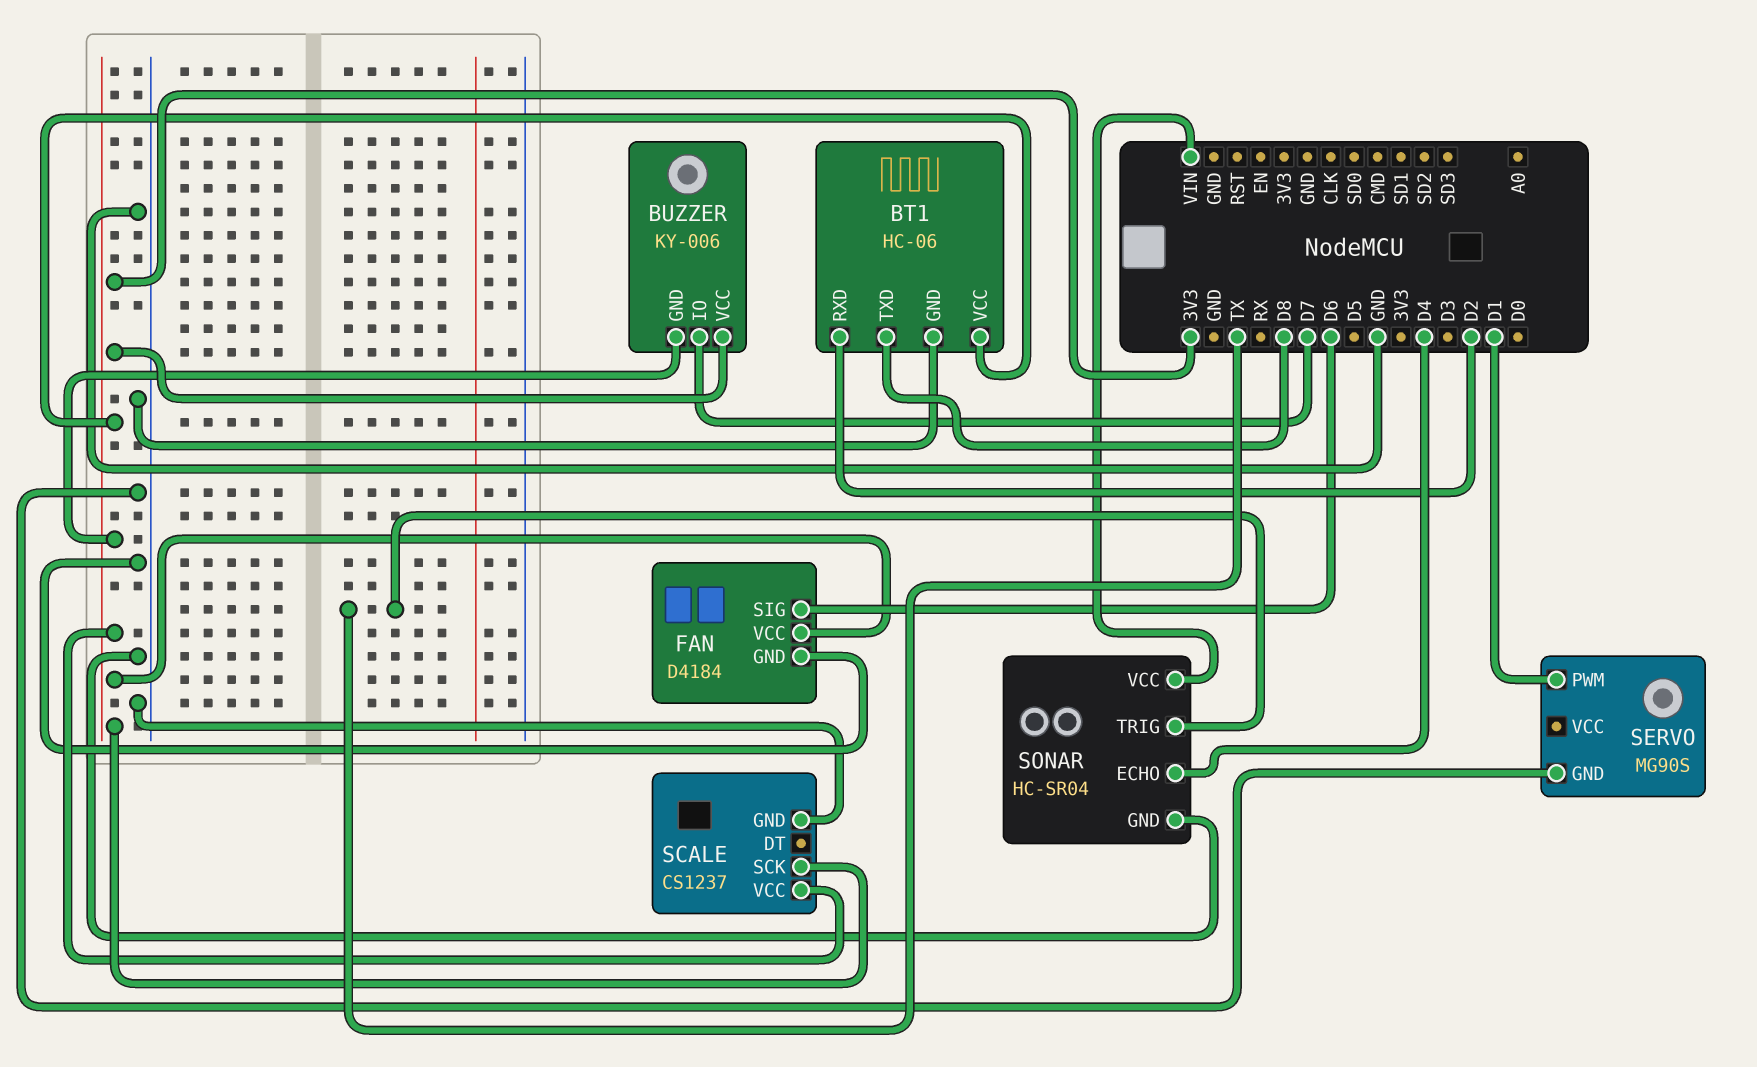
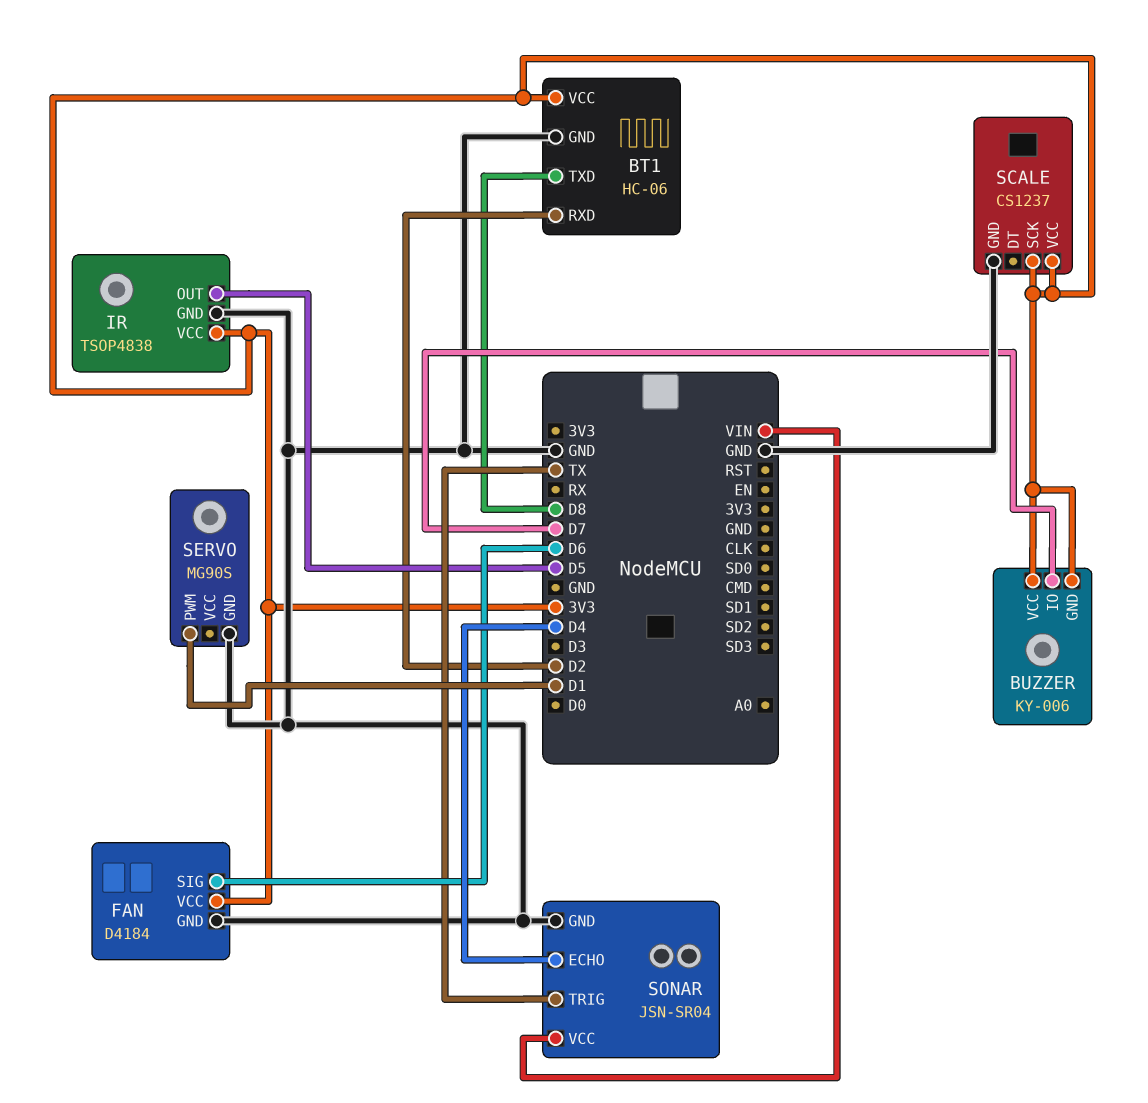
IR: none -> TSOP4838
IR pin GND: none -> GND
IR pin OUT: none -> D5
IR pin VCC: none -> 3V3
SONAR: HC-SR04 -> JSN-SR04

